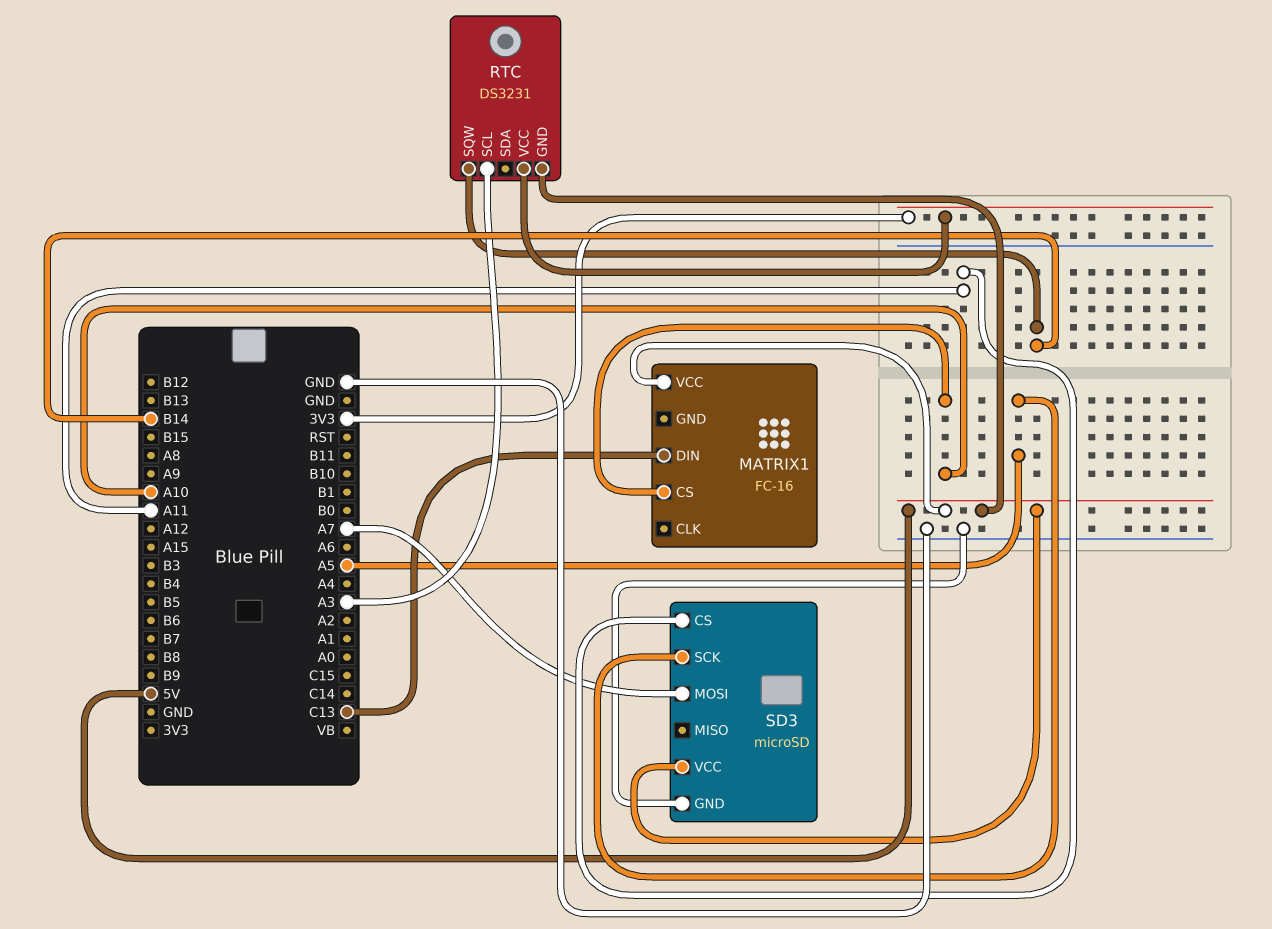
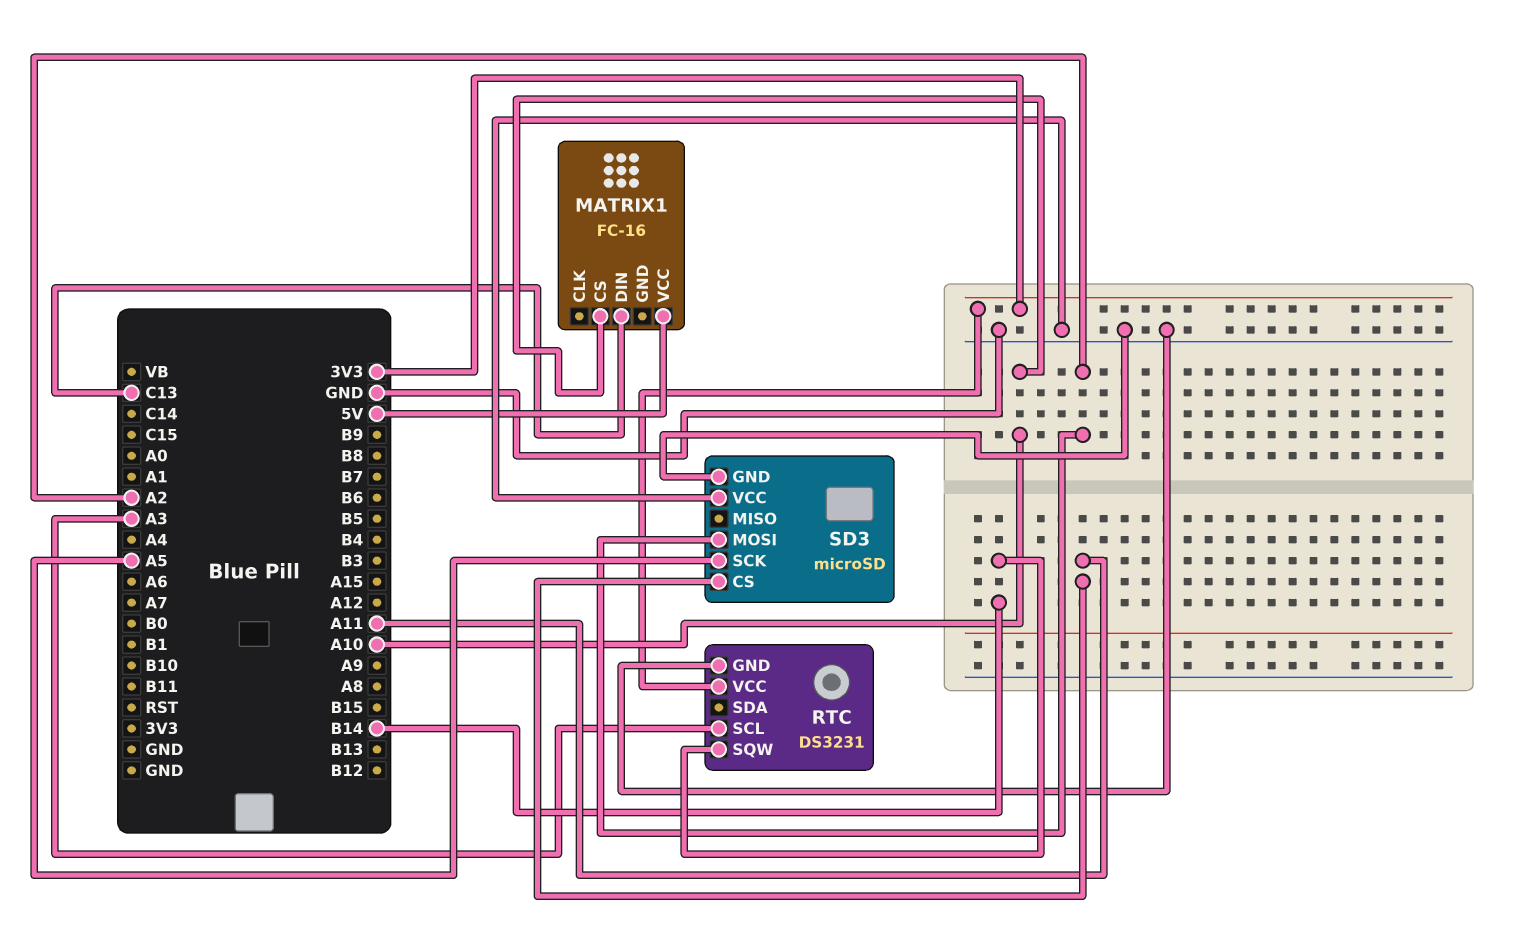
RTC pin GND: 5V -> GND
SD3 pin MOSI: A7 -> A2
SD3 pin VCC: 5V -> GND

